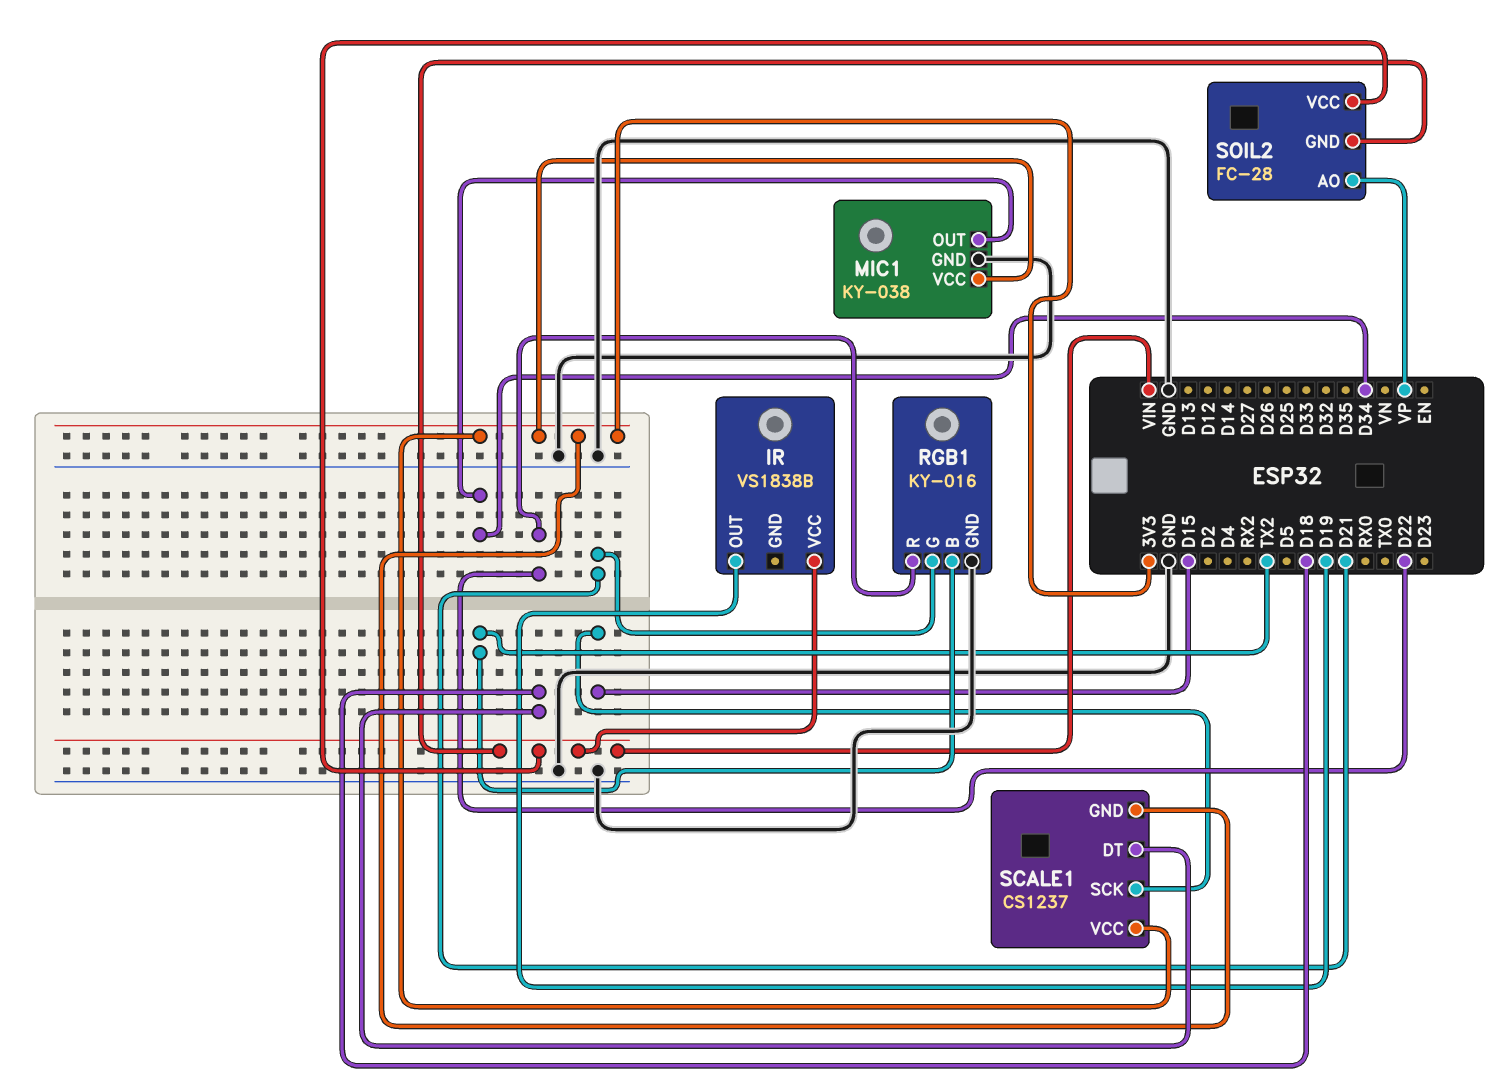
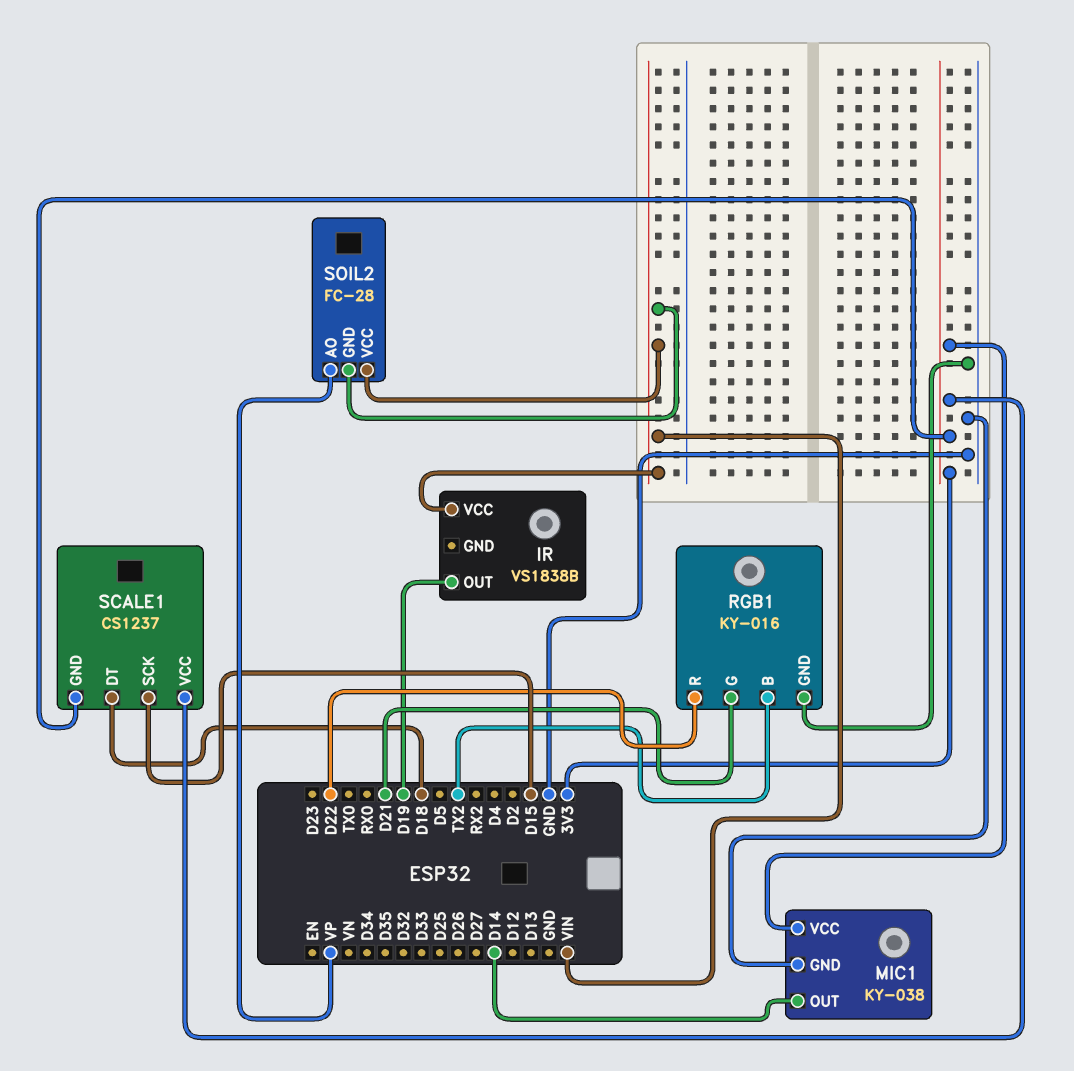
MIC1 pin OUT: D34 -> D14

